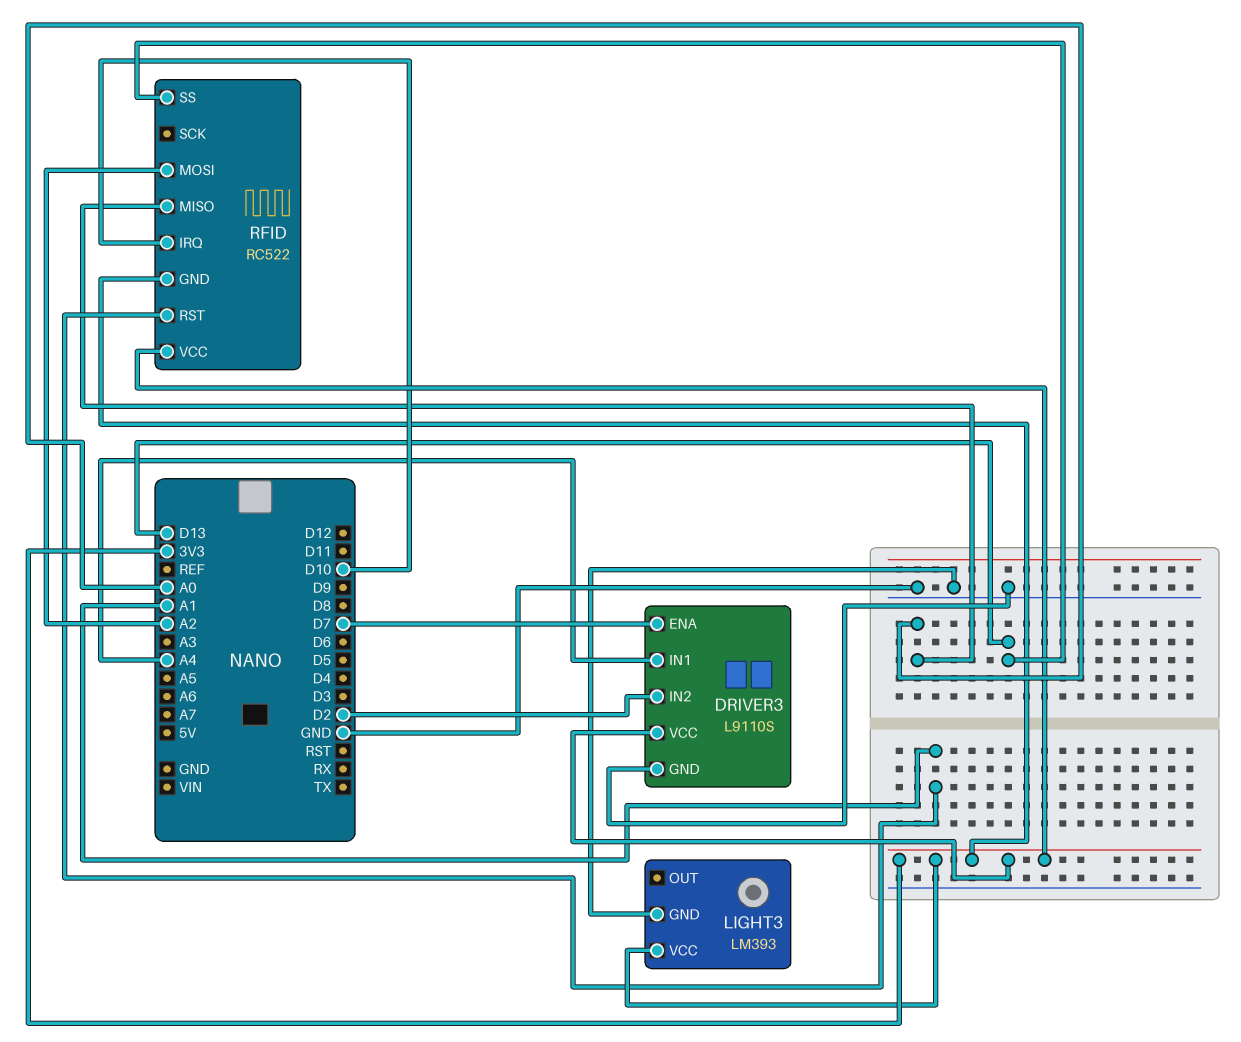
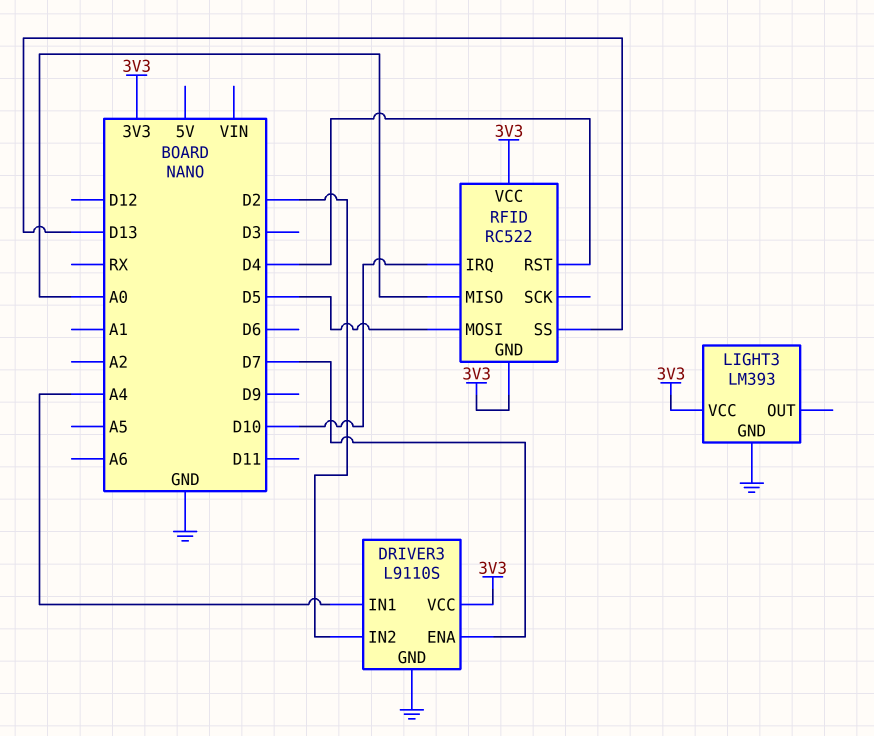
RFID pin MOSI: A2 -> D5
RFID pin RST: A1 -> D4

